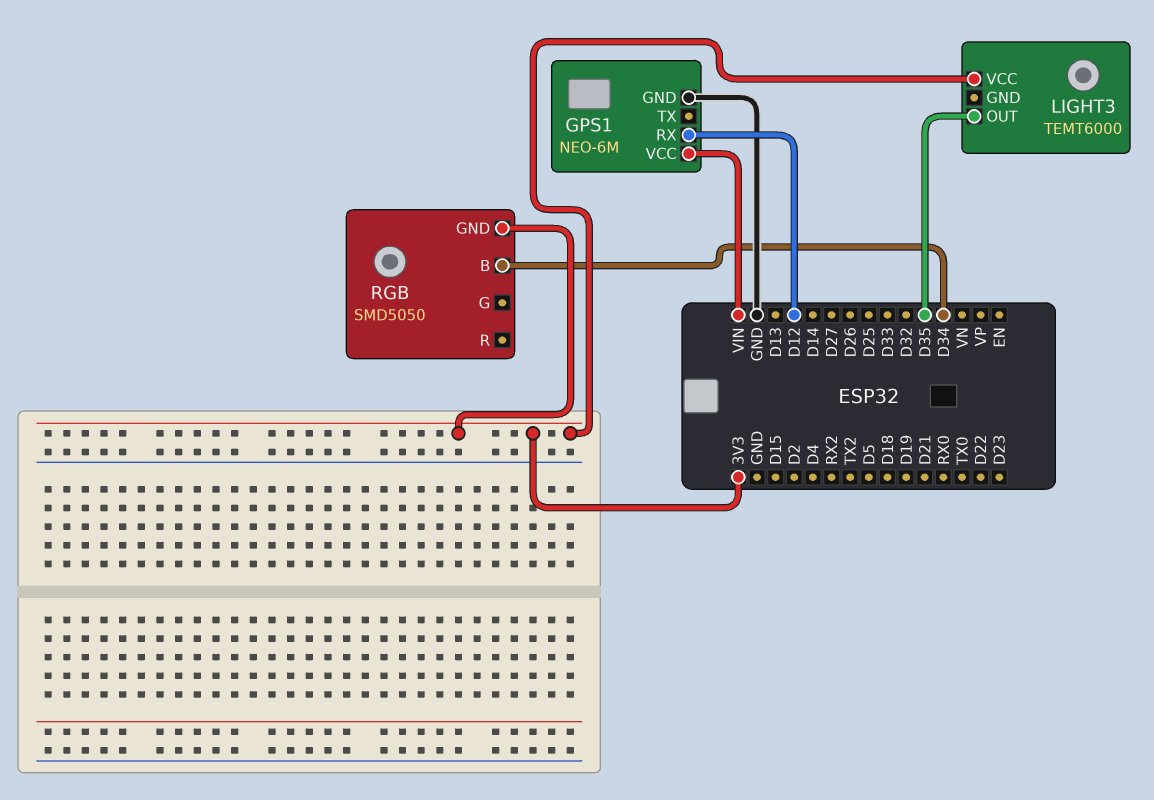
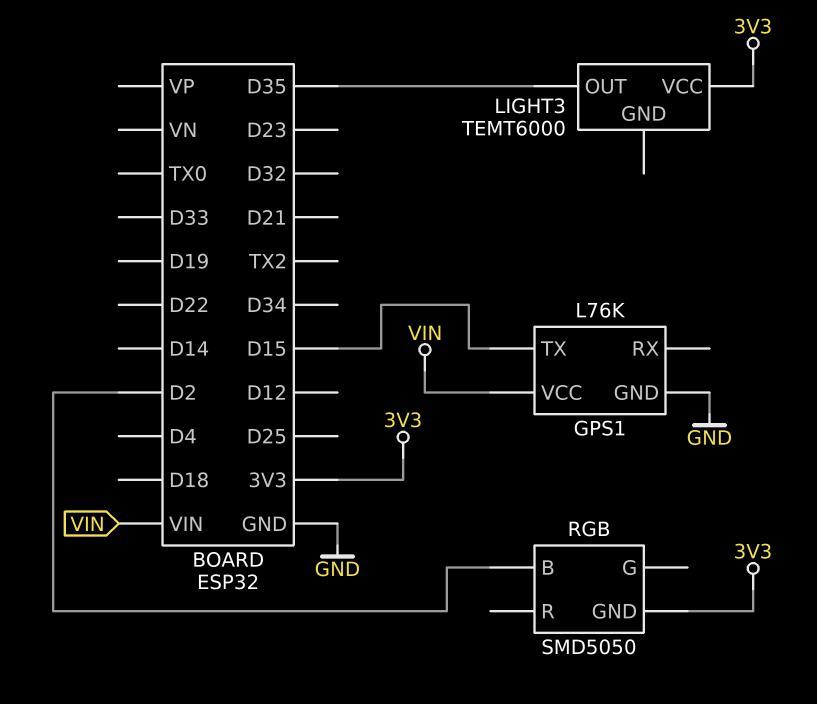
GPS1: NEO-6M -> L76K
GPS1 pin RX: D12 -> none
GPS1 pin TX: none -> D15
RGB pin B: D34 -> D2

